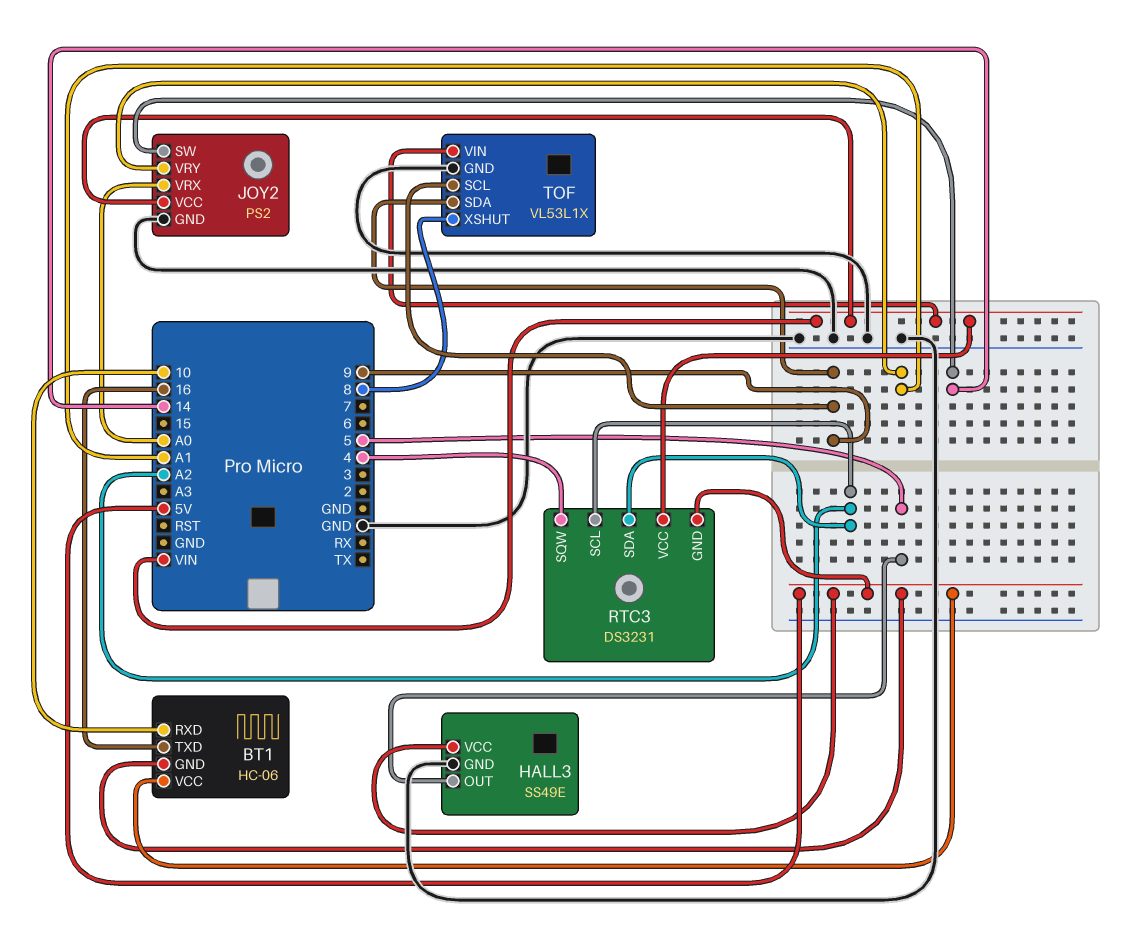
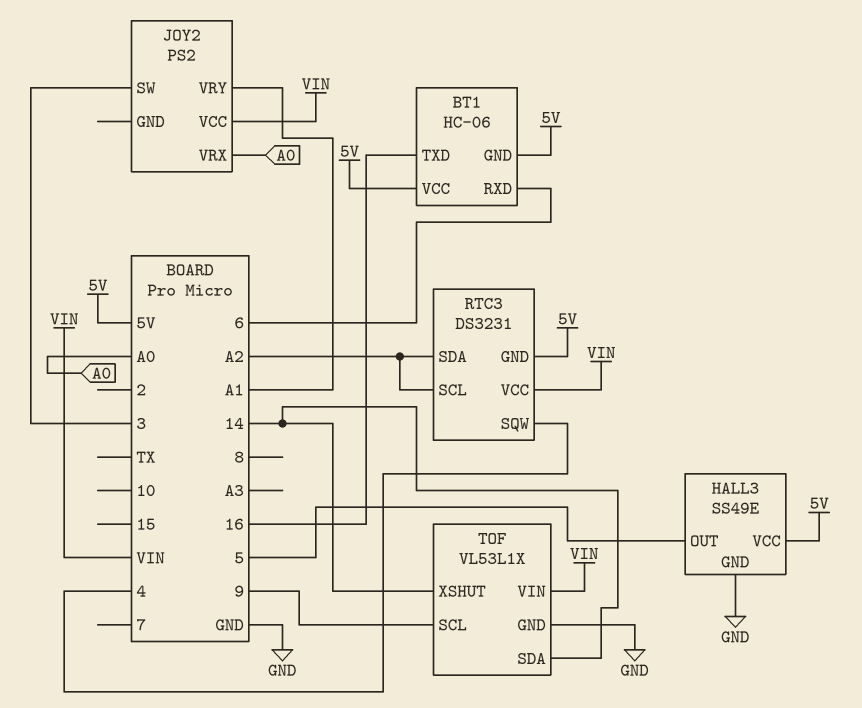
BT1 pin RXD: 10 -> 6
JOY2 pin GND: GND -> none
JOY2 pin SW: 14 -> 3
TOF pin SDA: 9 -> 14
TOF pin XSHUT: 8 -> 14

